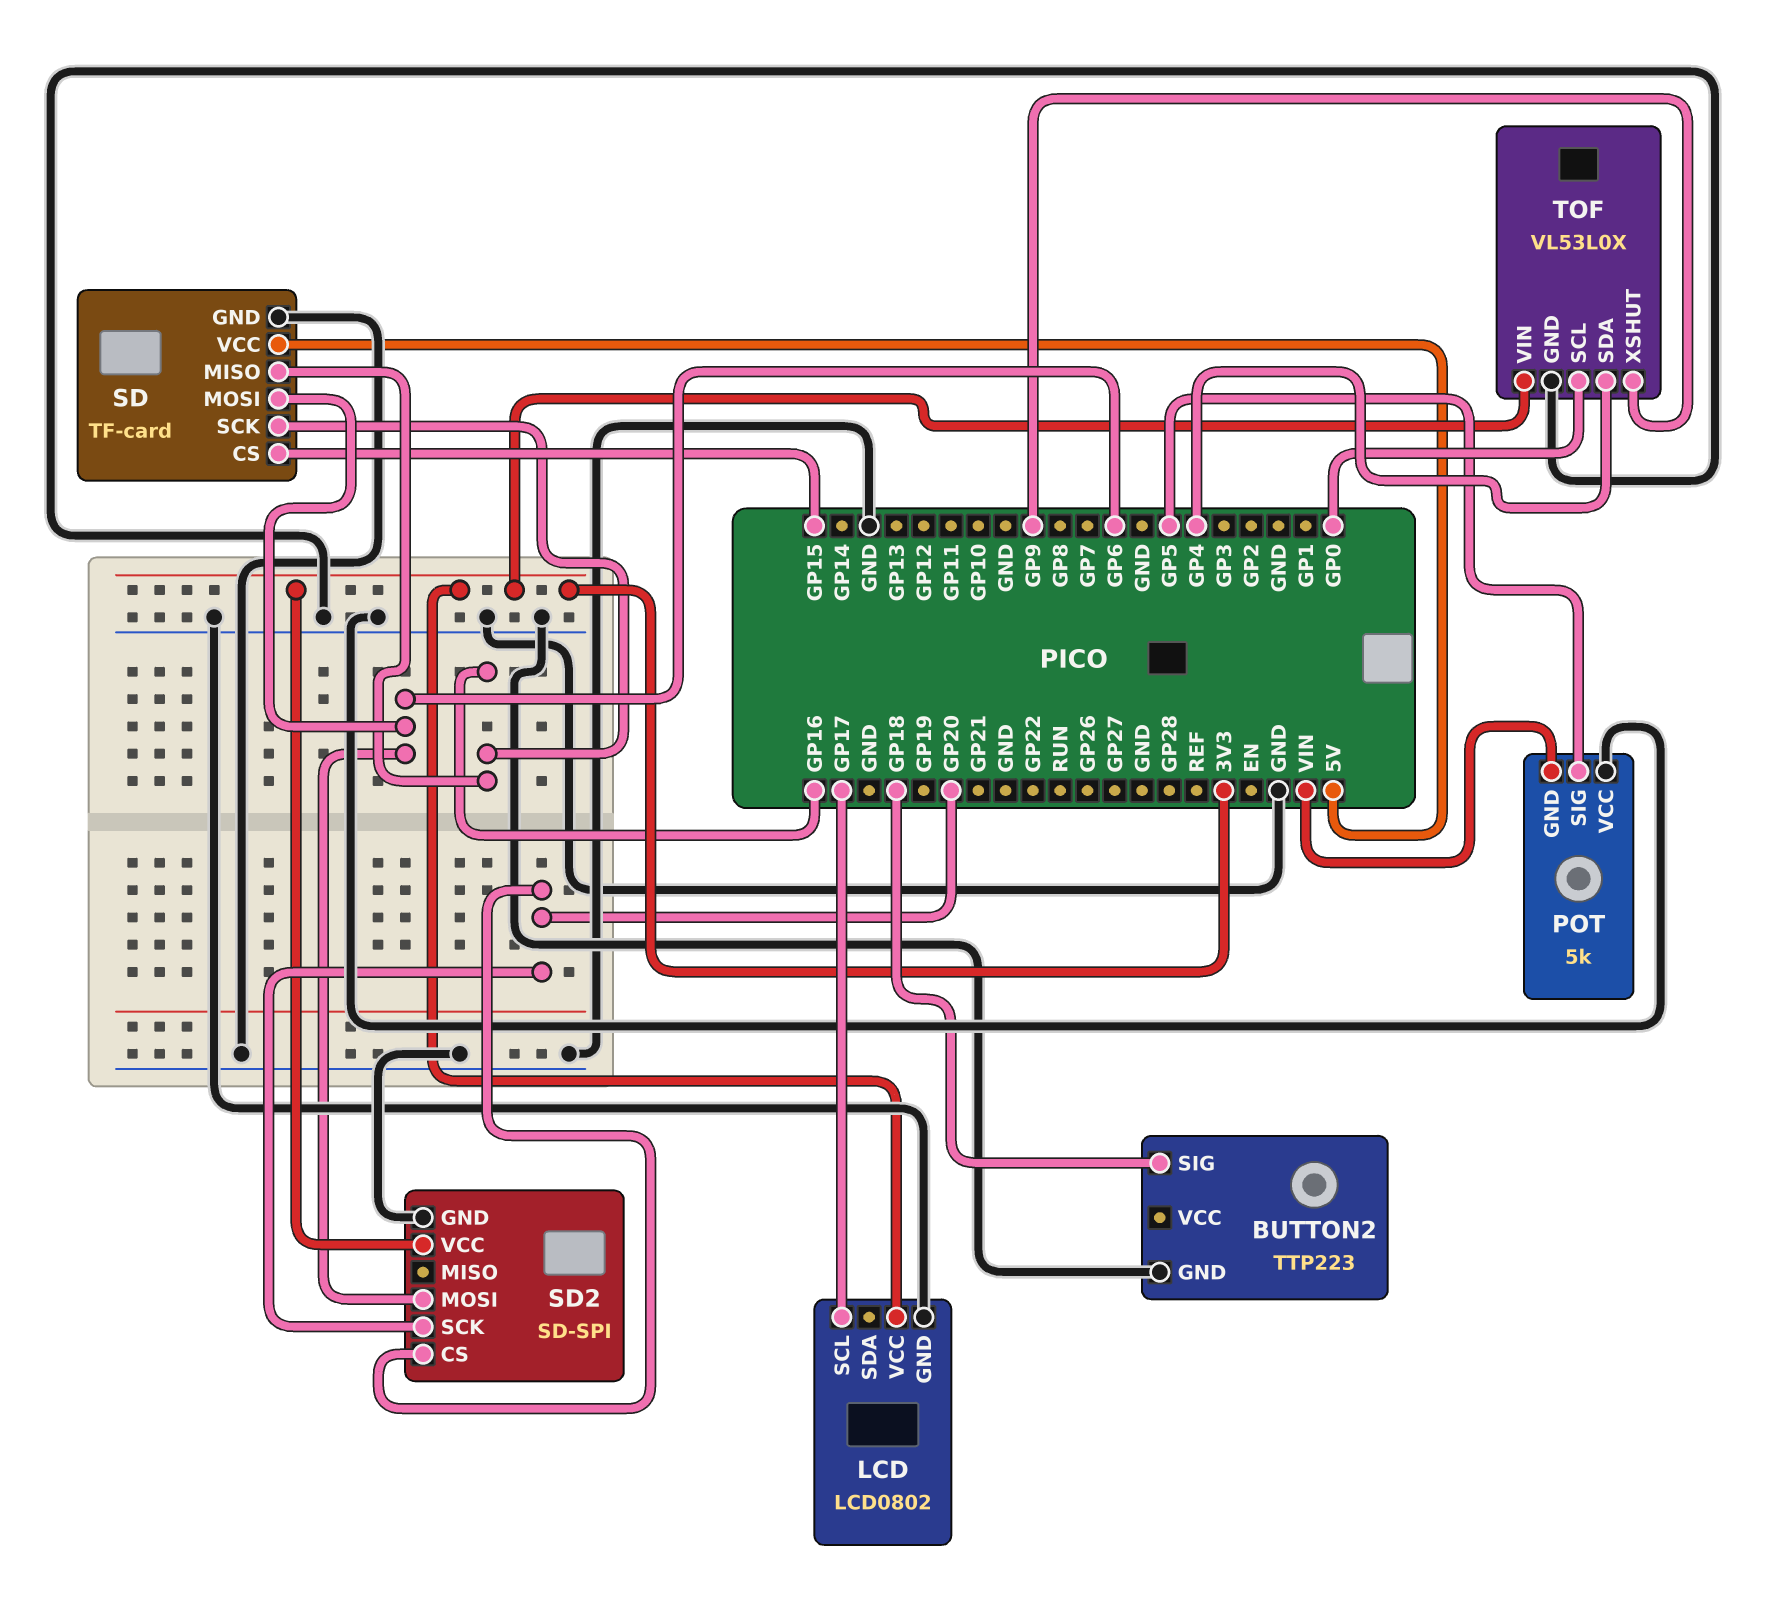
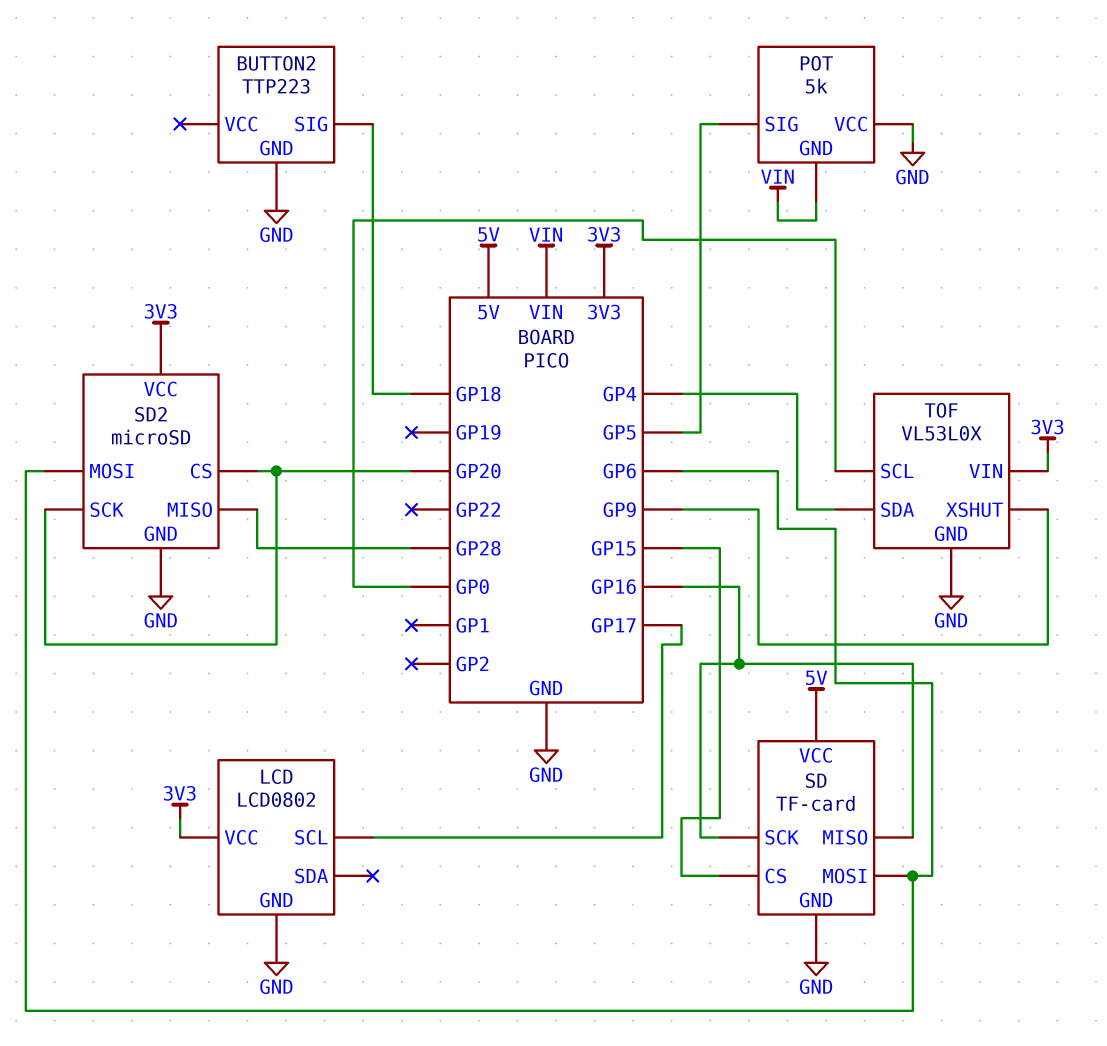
SD2: SD-SPI -> microSD
SD2 pin MISO: none -> GP28

